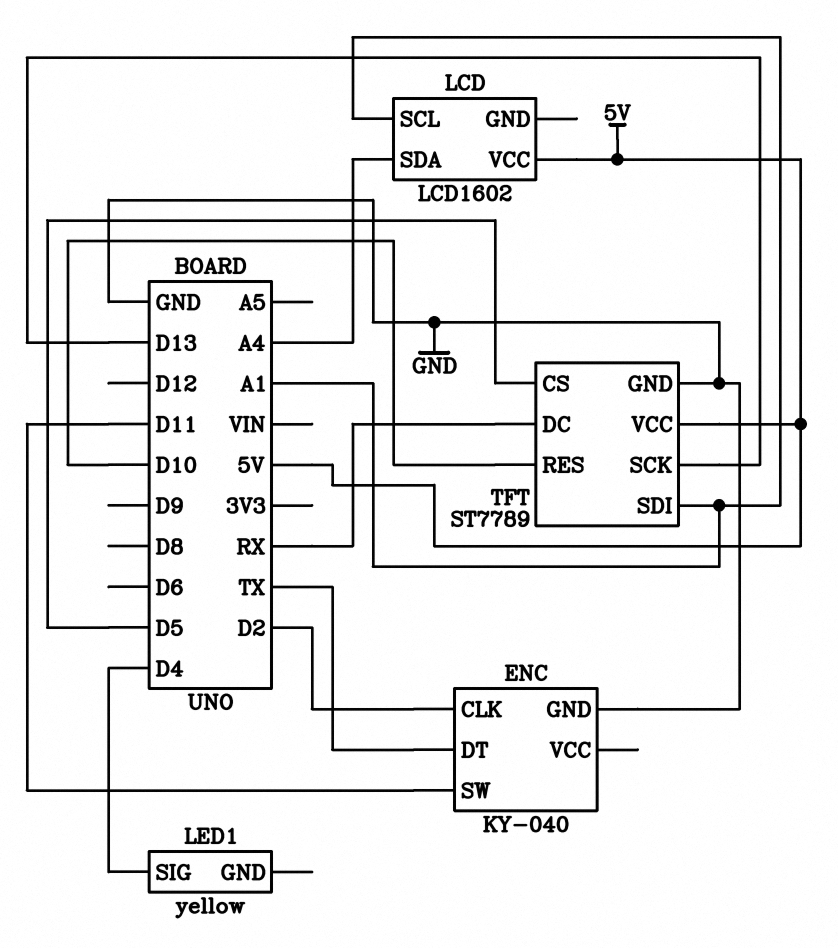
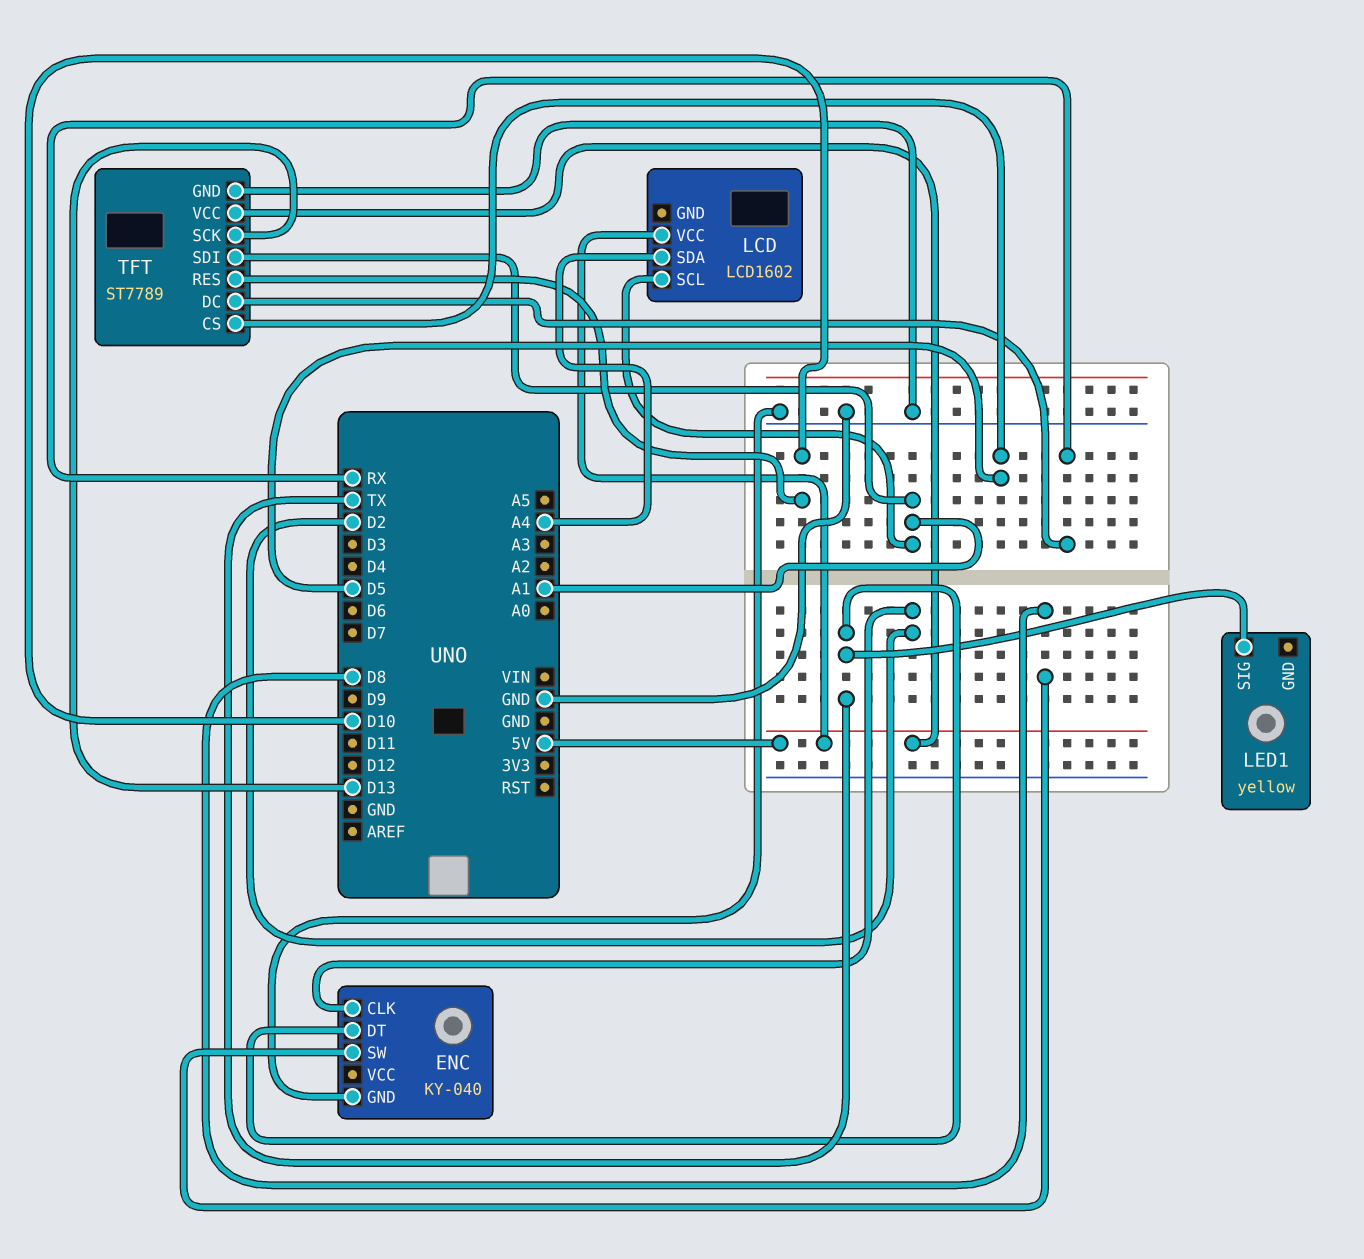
ENC pin SW: D11 -> D8
LED1 pin SIG: D4 -> TX

